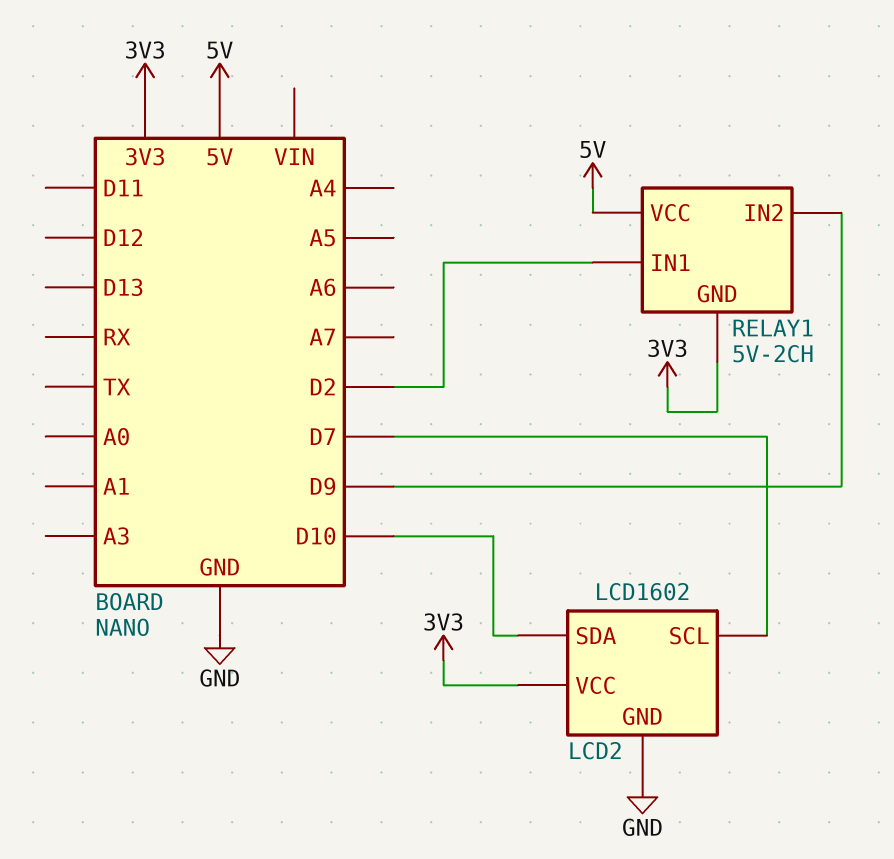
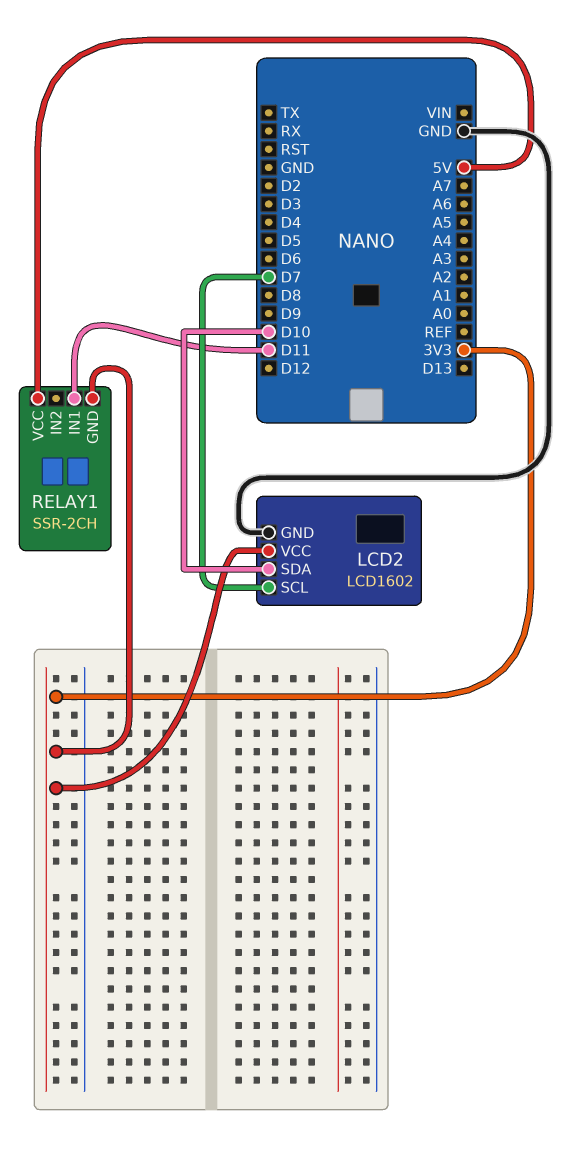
RELAY1: 5V-2CH -> SSR-2CH
RELAY1 pin IN1: D2 -> D11
RELAY1 pin IN2: D9 -> none

